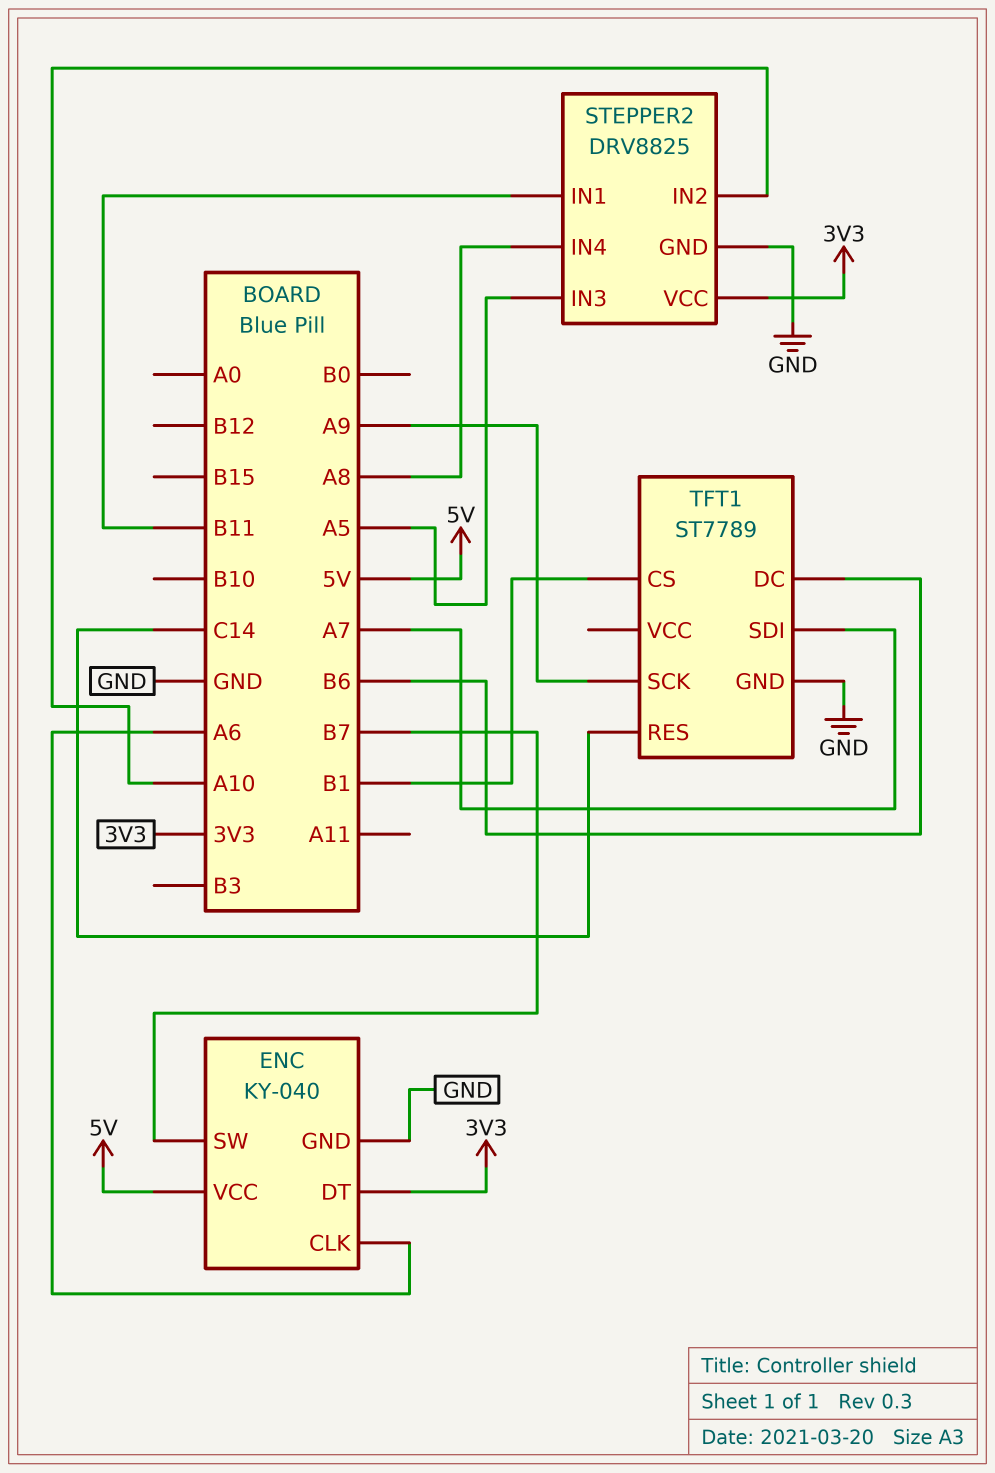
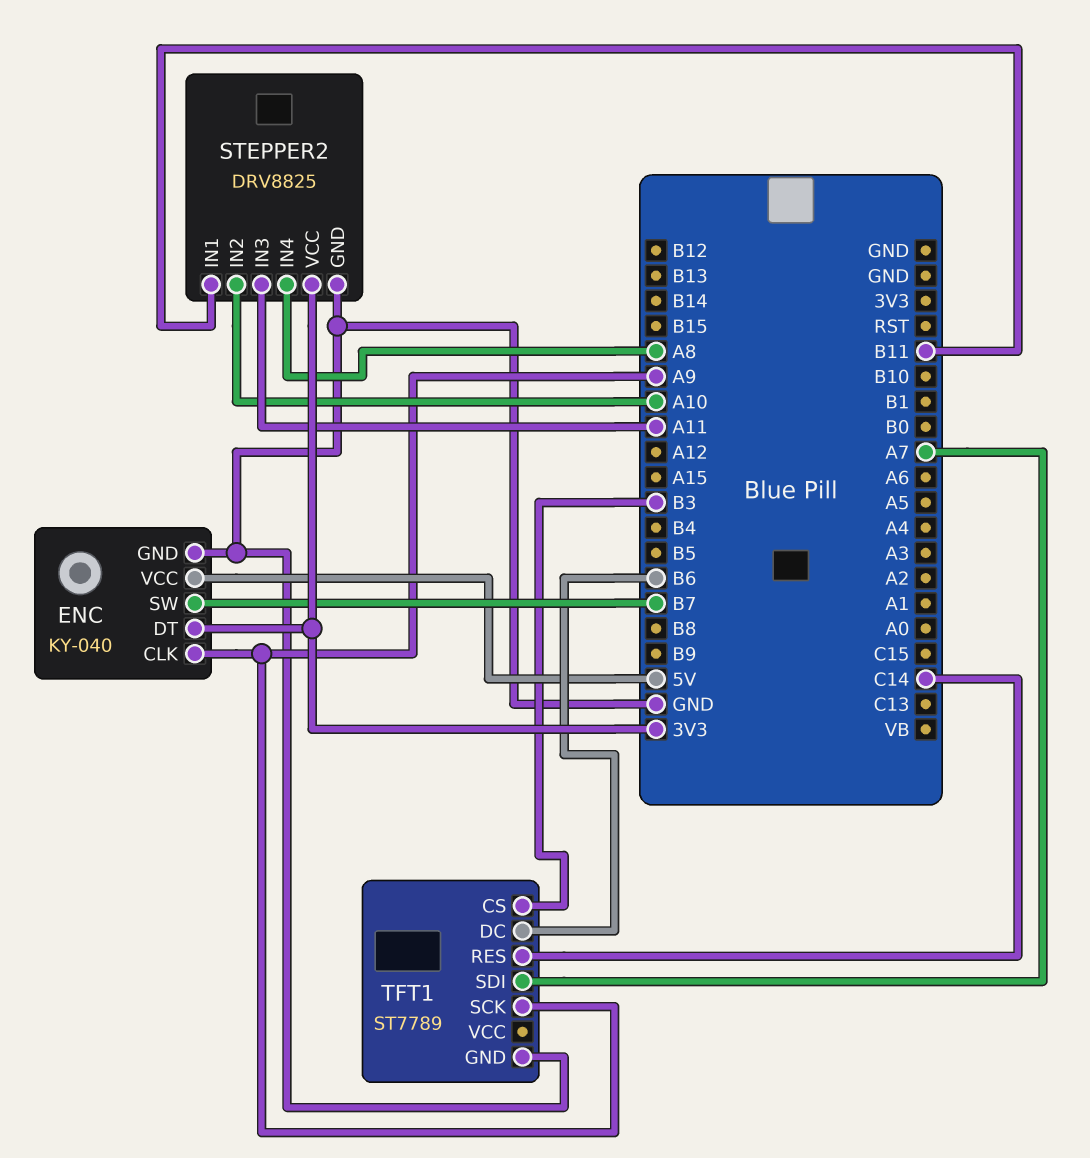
ENC pin CLK: A6 -> A9
STEPPER2 pin IN3: A5 -> A11
TFT1 pin CS: B1 -> B3

